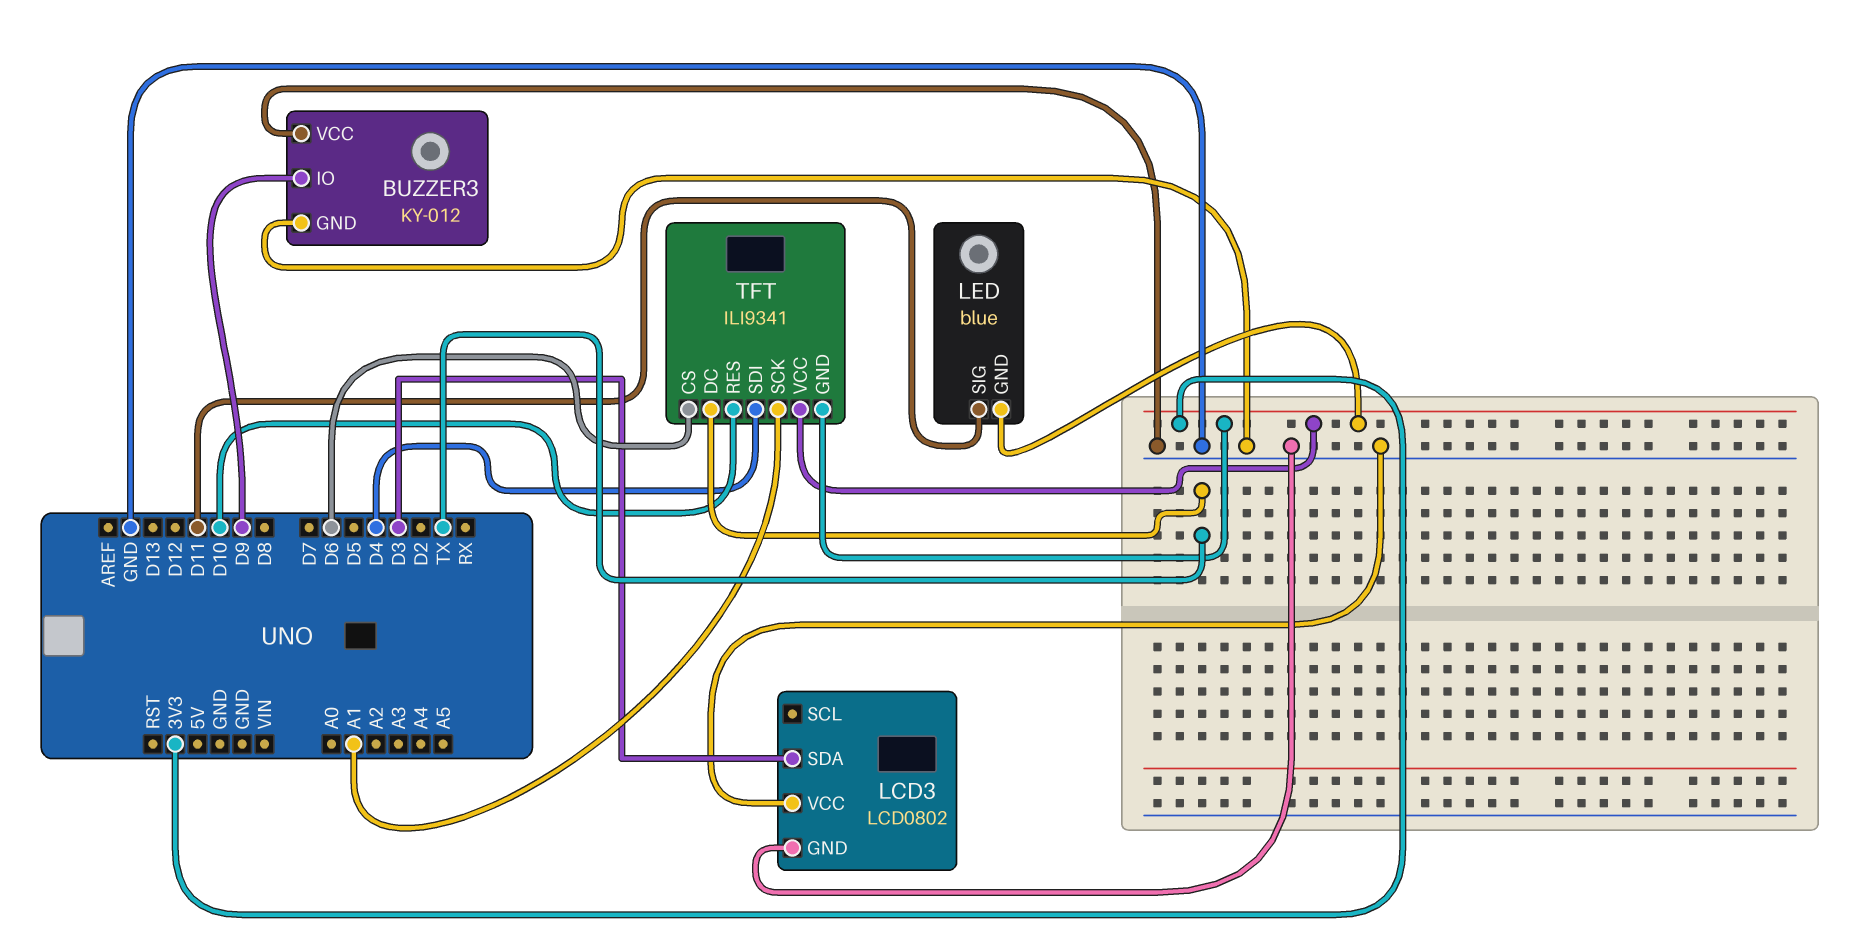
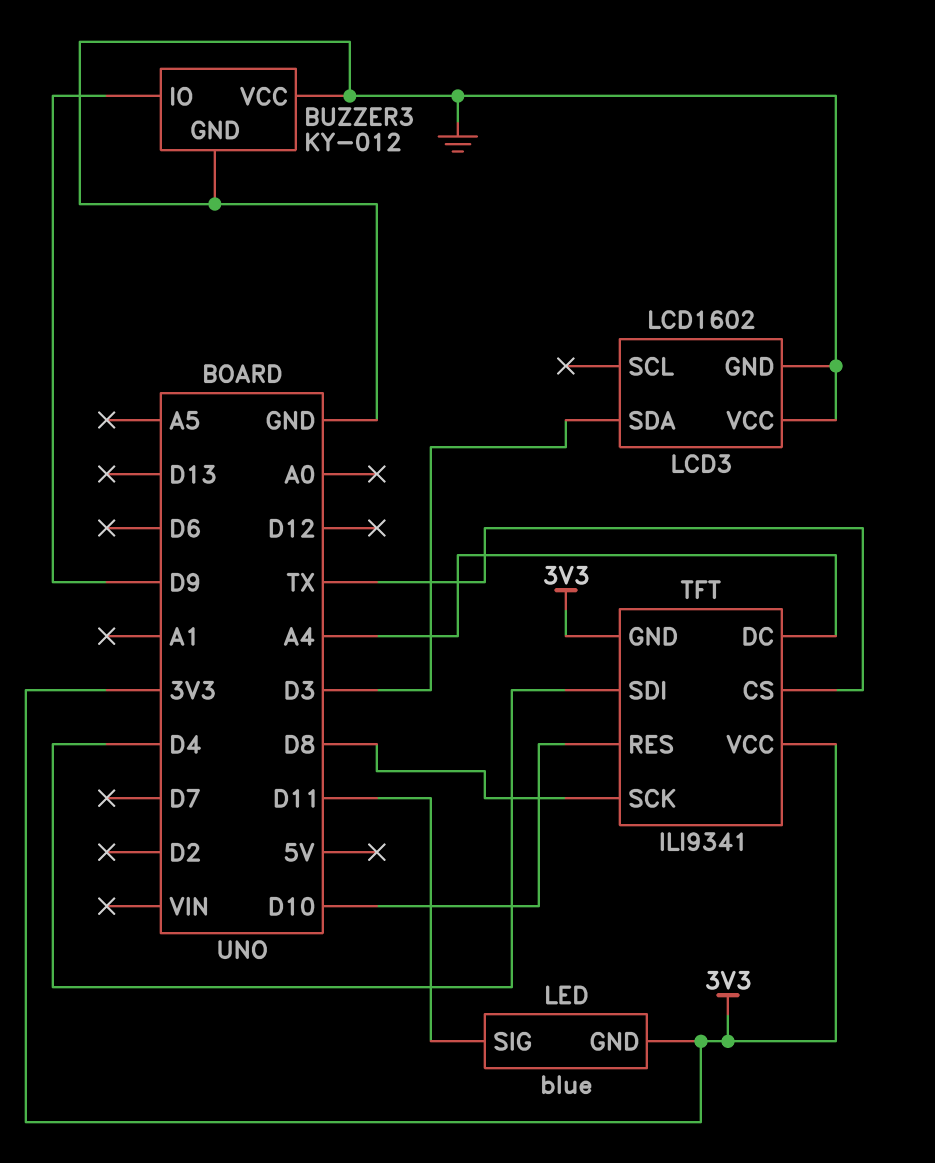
LCD3: LCD0802 -> LCD1602
TFT pin CS: D6 -> TX
TFT pin DC: TX -> A4
TFT pin SCK: A1 -> D8

